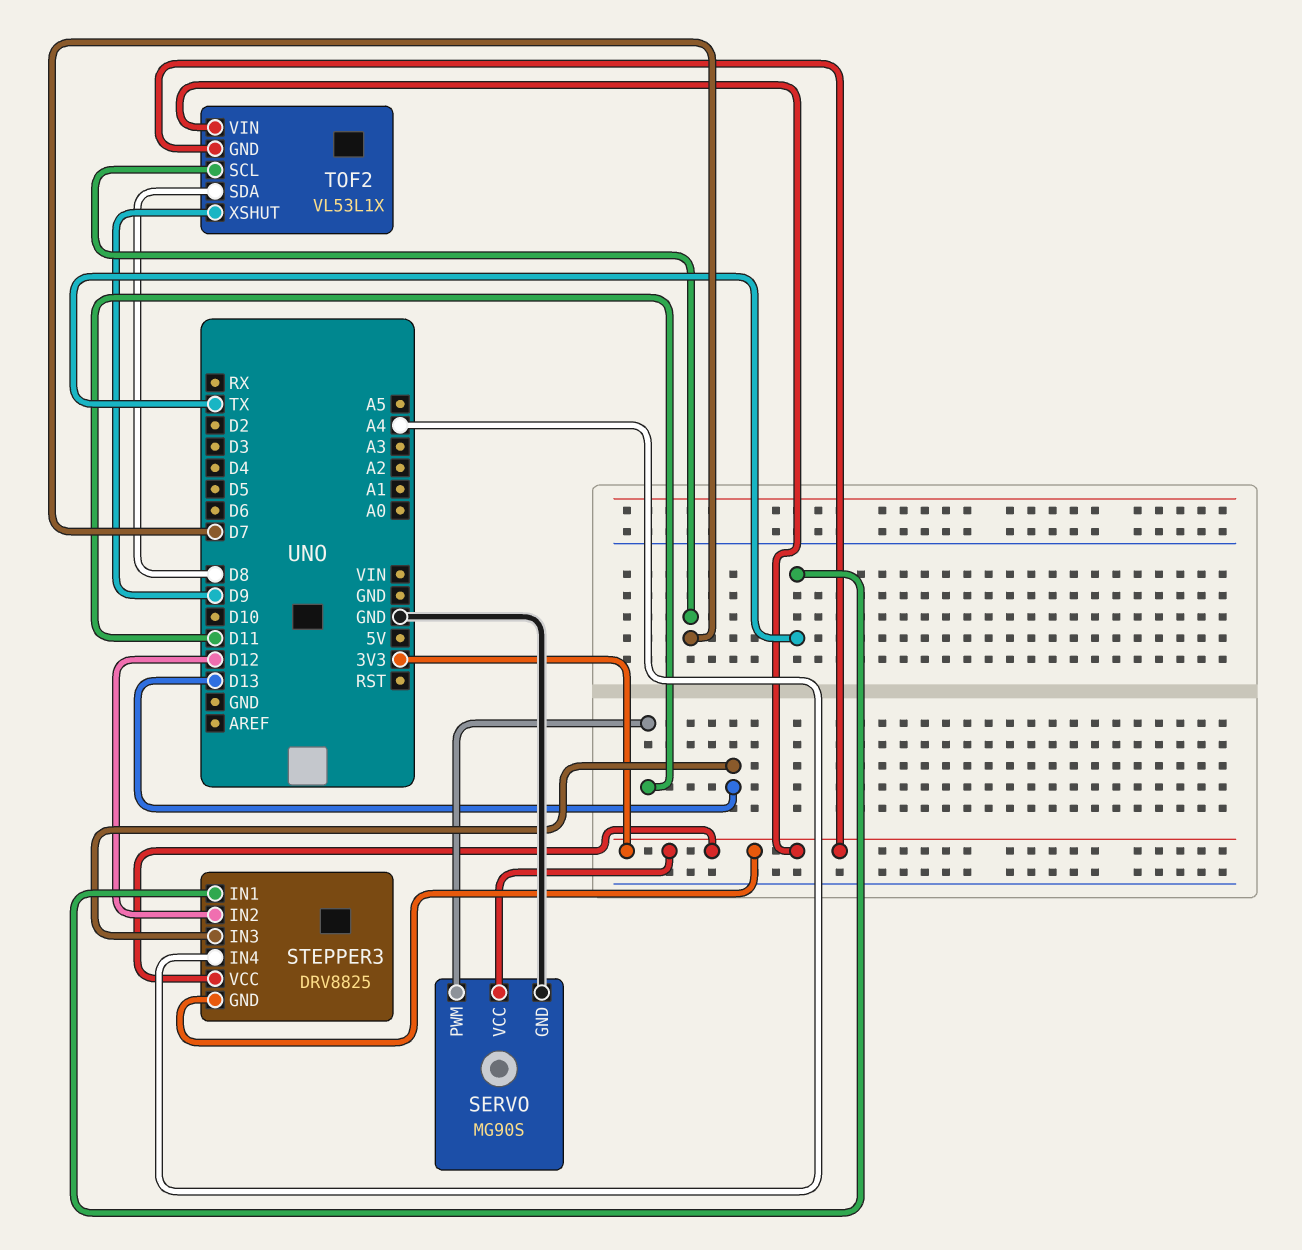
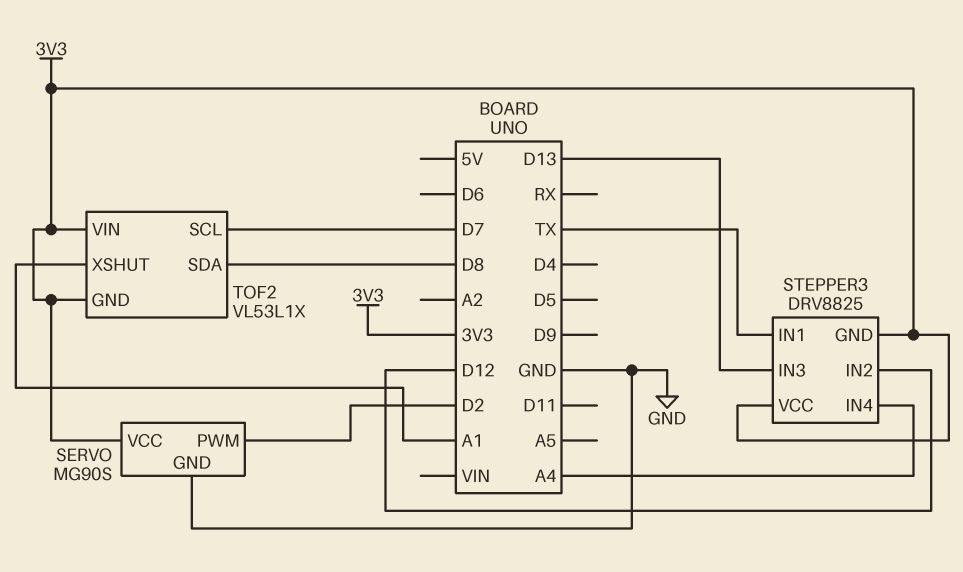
SERVO pin PWM: D11 -> D2
TOF2 pin XSHUT: D9 -> A1

